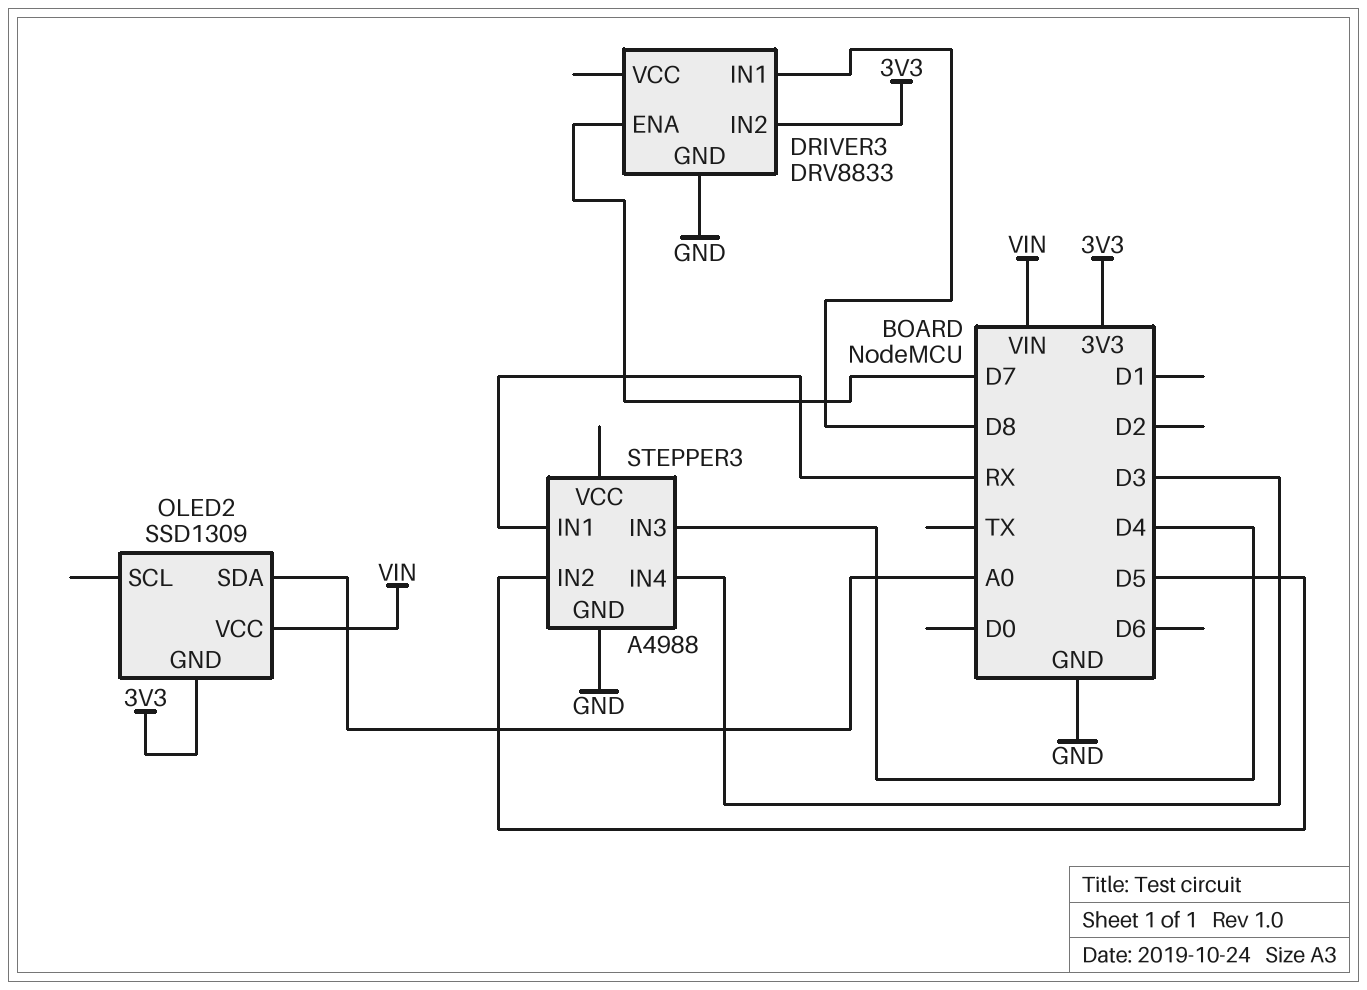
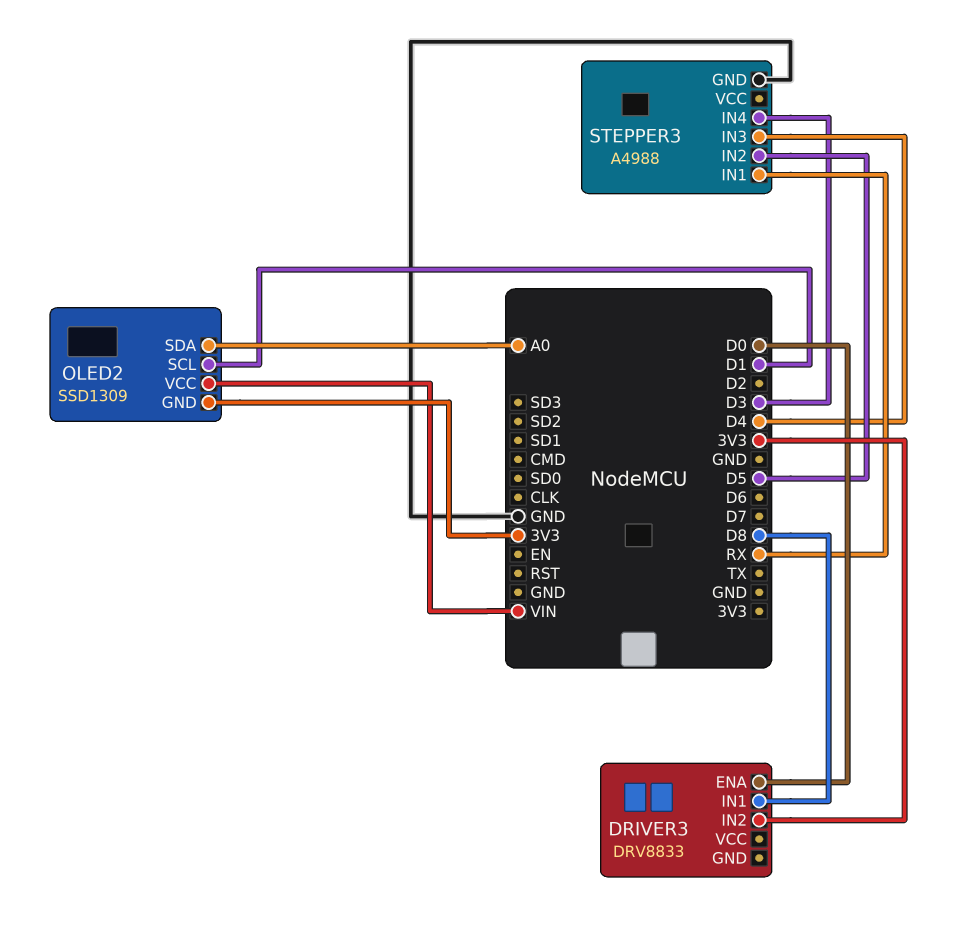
DRIVER3 pin ENA: D7 -> D0
DRIVER3 pin GND: GND -> none
OLED2 pin SCL: none -> D1

